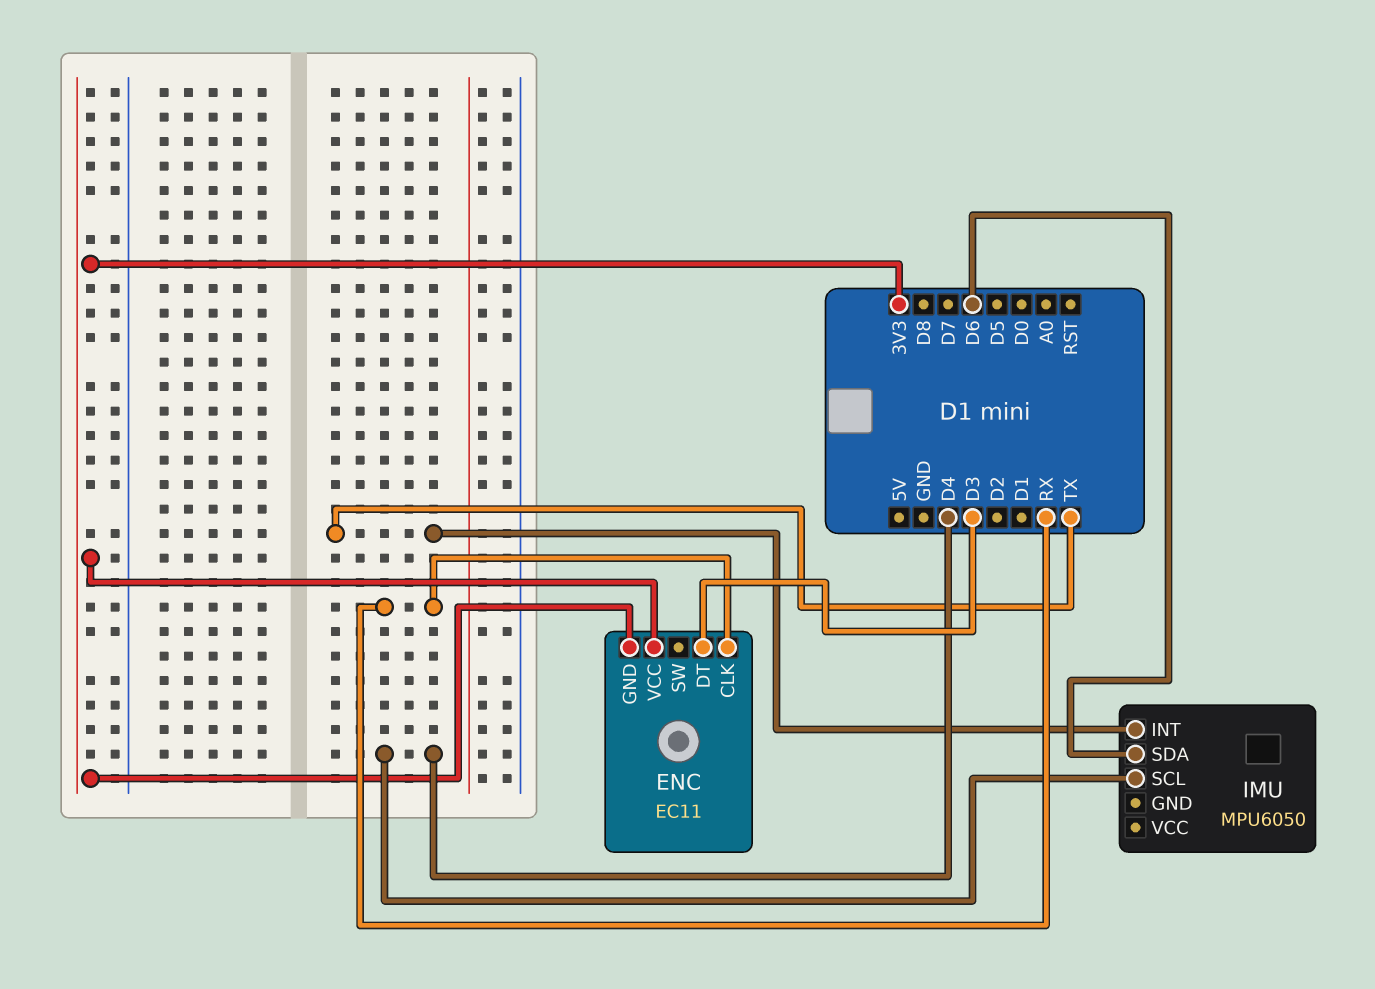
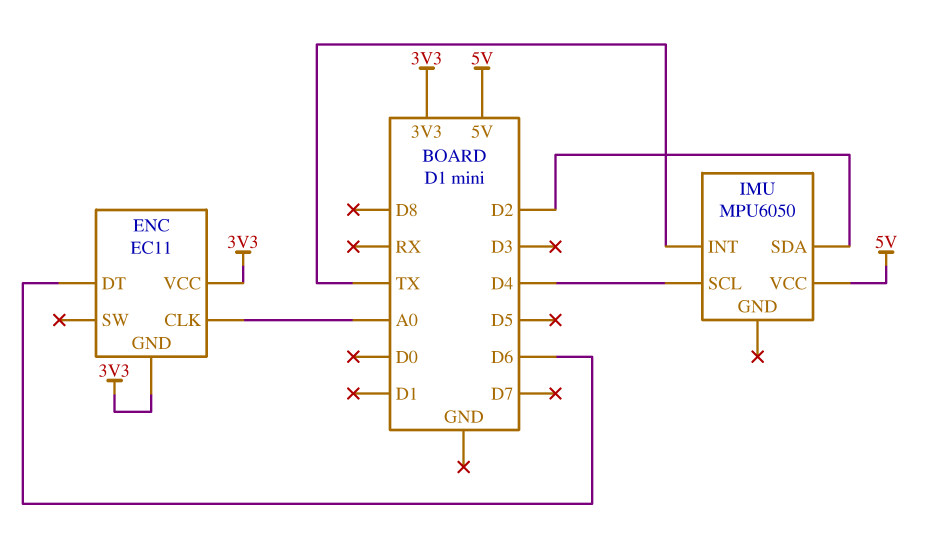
ENC pin CLK: RX -> A0
ENC pin DT: D3 -> D6
IMU pin SDA: D6 -> D2
IMU pin VCC: none -> 5V

